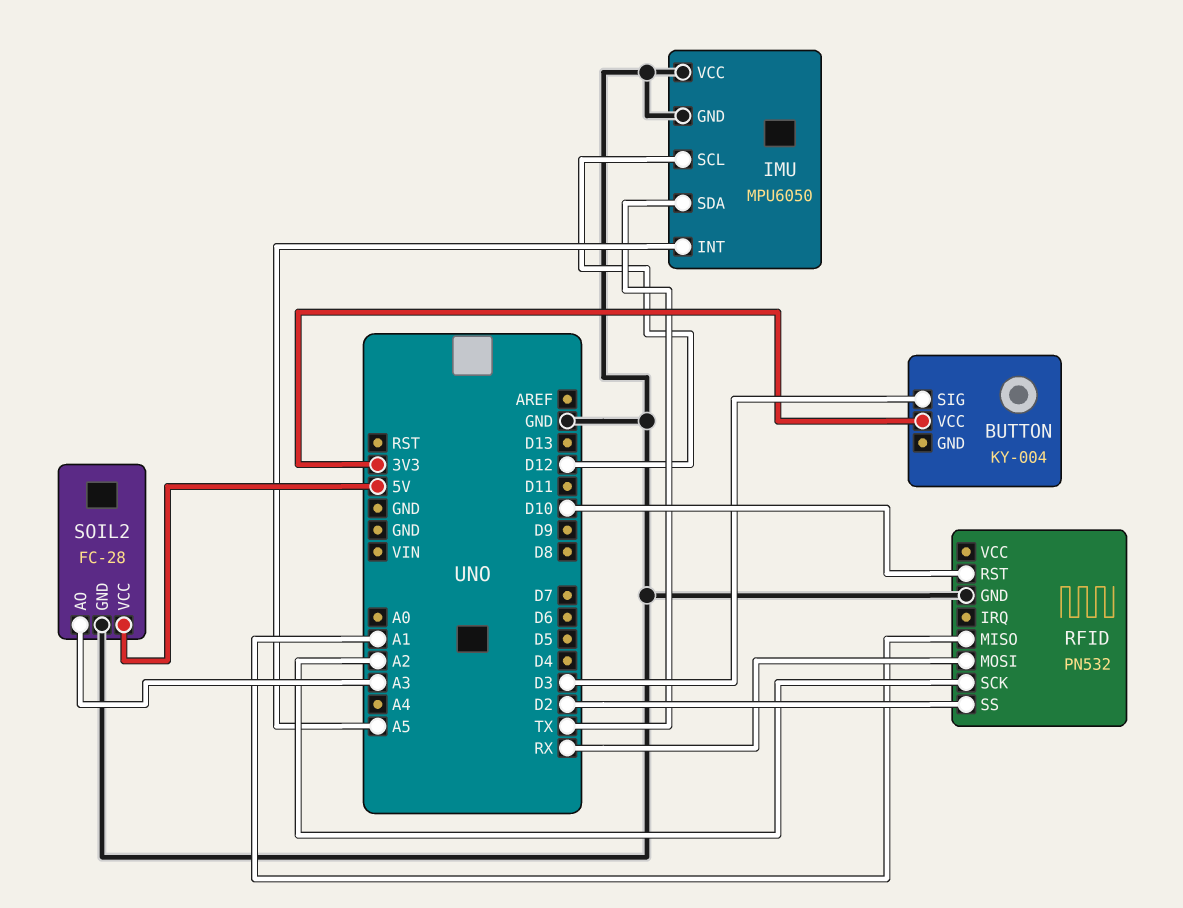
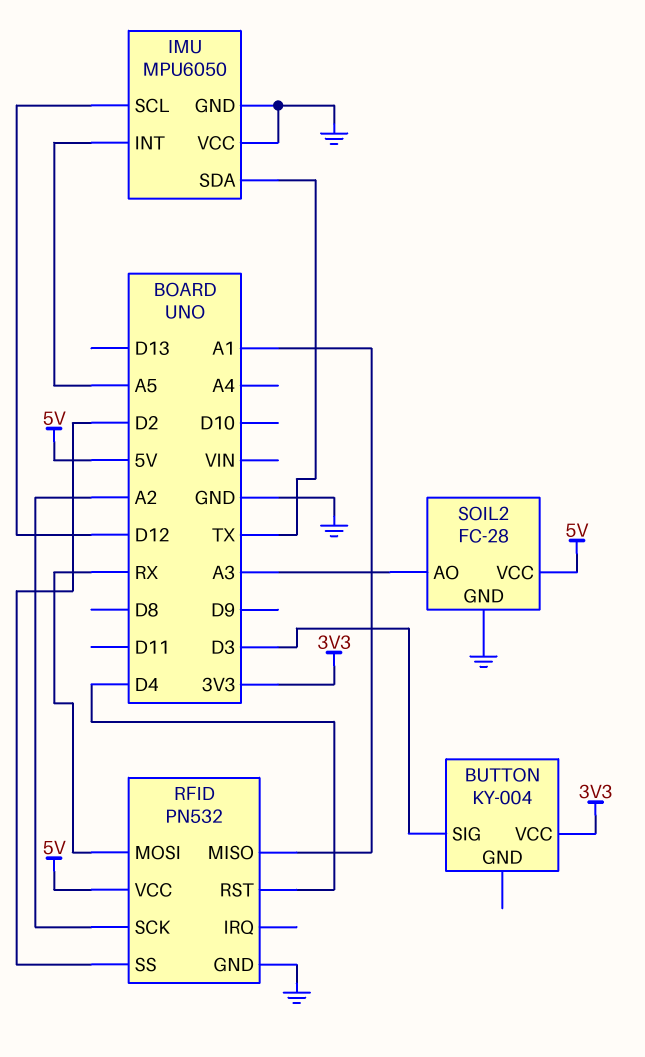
RFID pin RST: D10 -> D4
RFID pin VCC: none -> 5V

